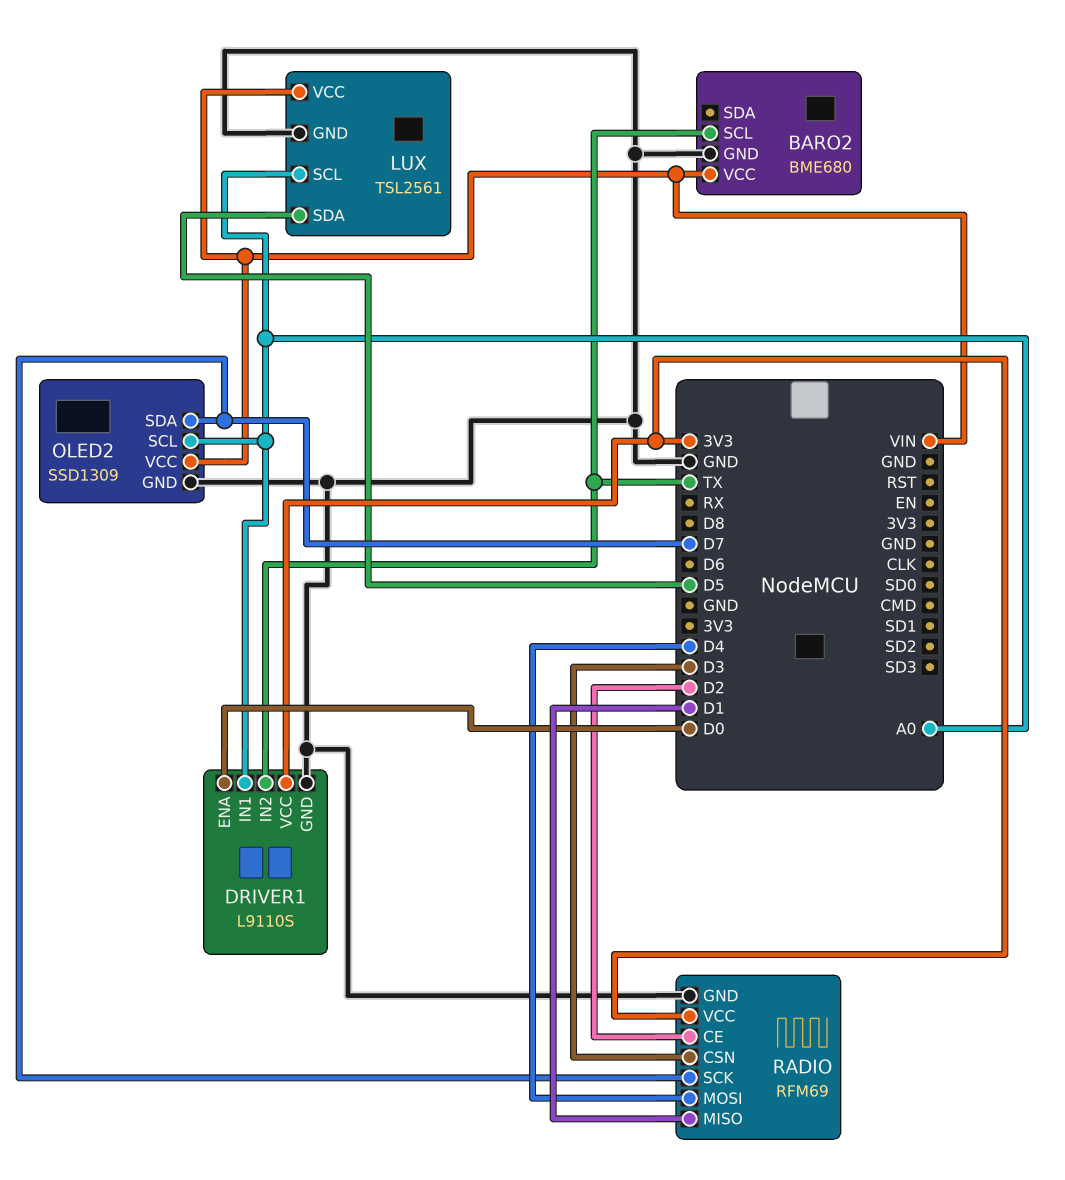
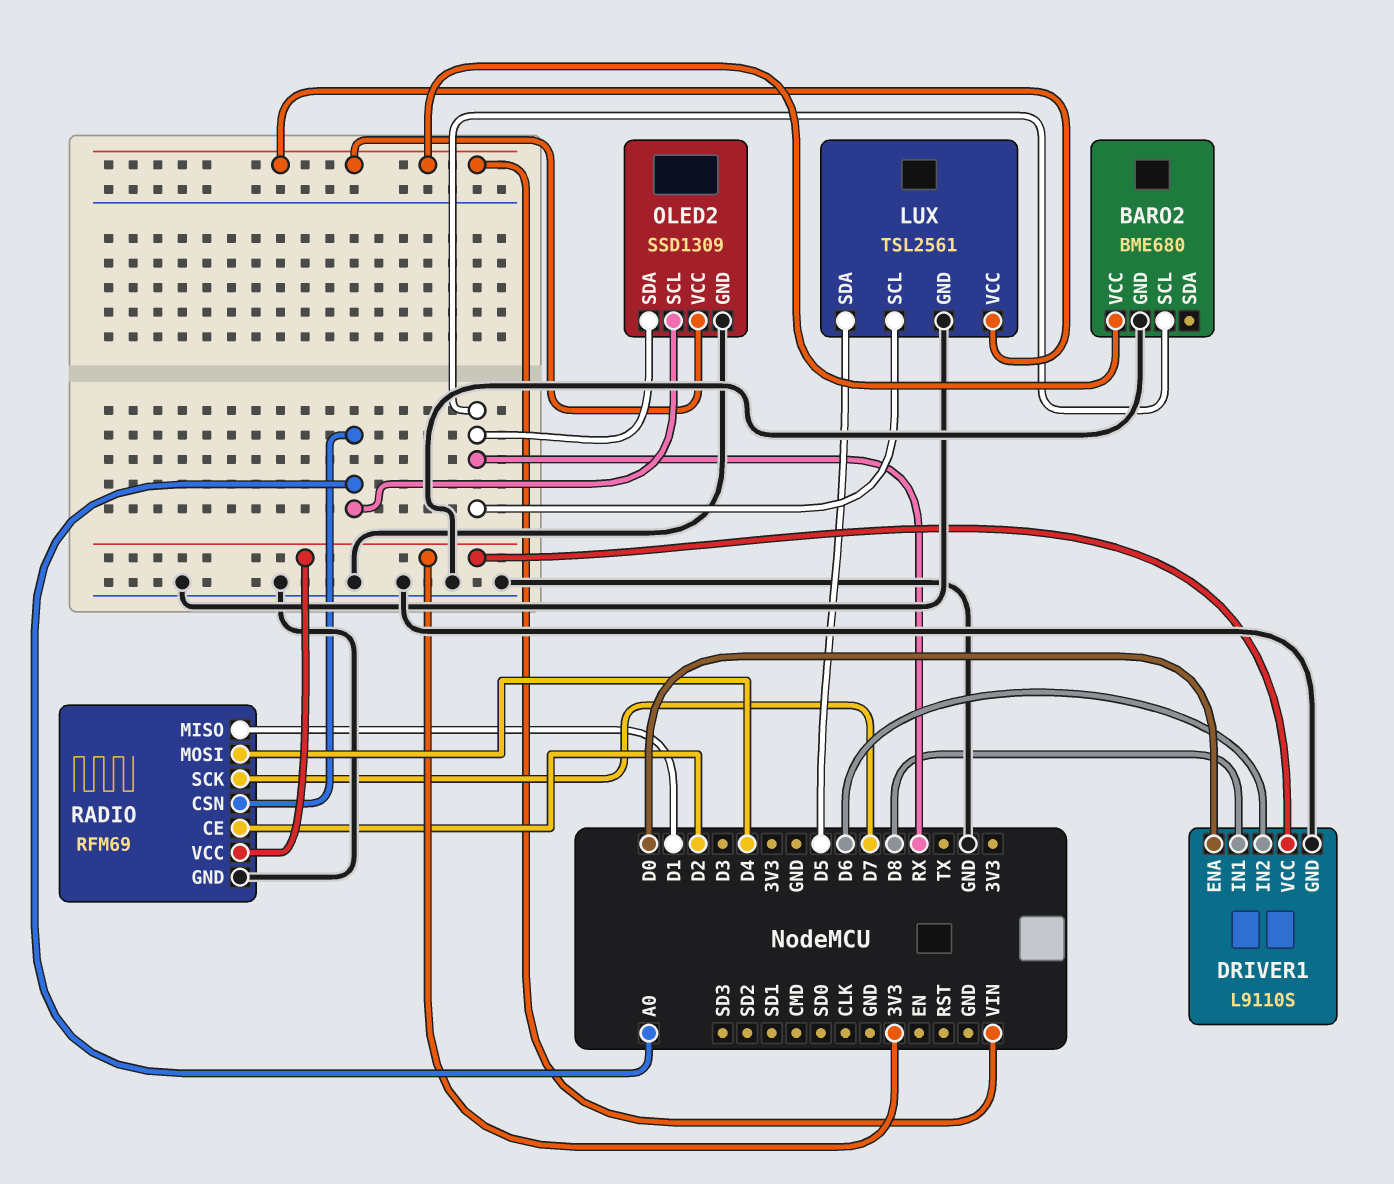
BARO2 pin SCL: TX -> RX
DRIVER1 pin IN1: A0 -> D8
DRIVER1 pin IN2: TX -> D6
LUX pin SCL: A0 -> RX
OLED2 pin SDA: D7 -> RX
RADIO pin CSN: D3 -> A0

